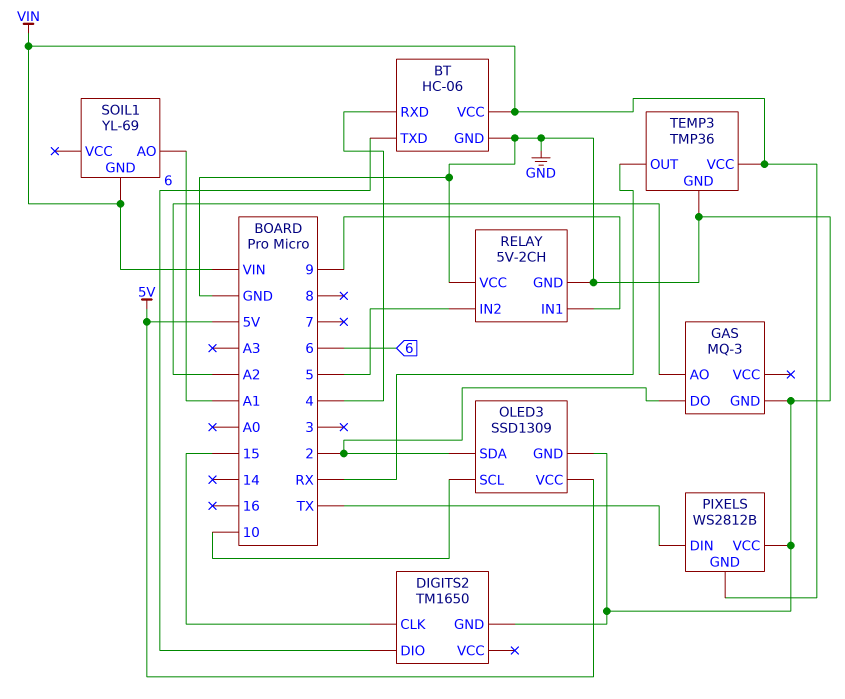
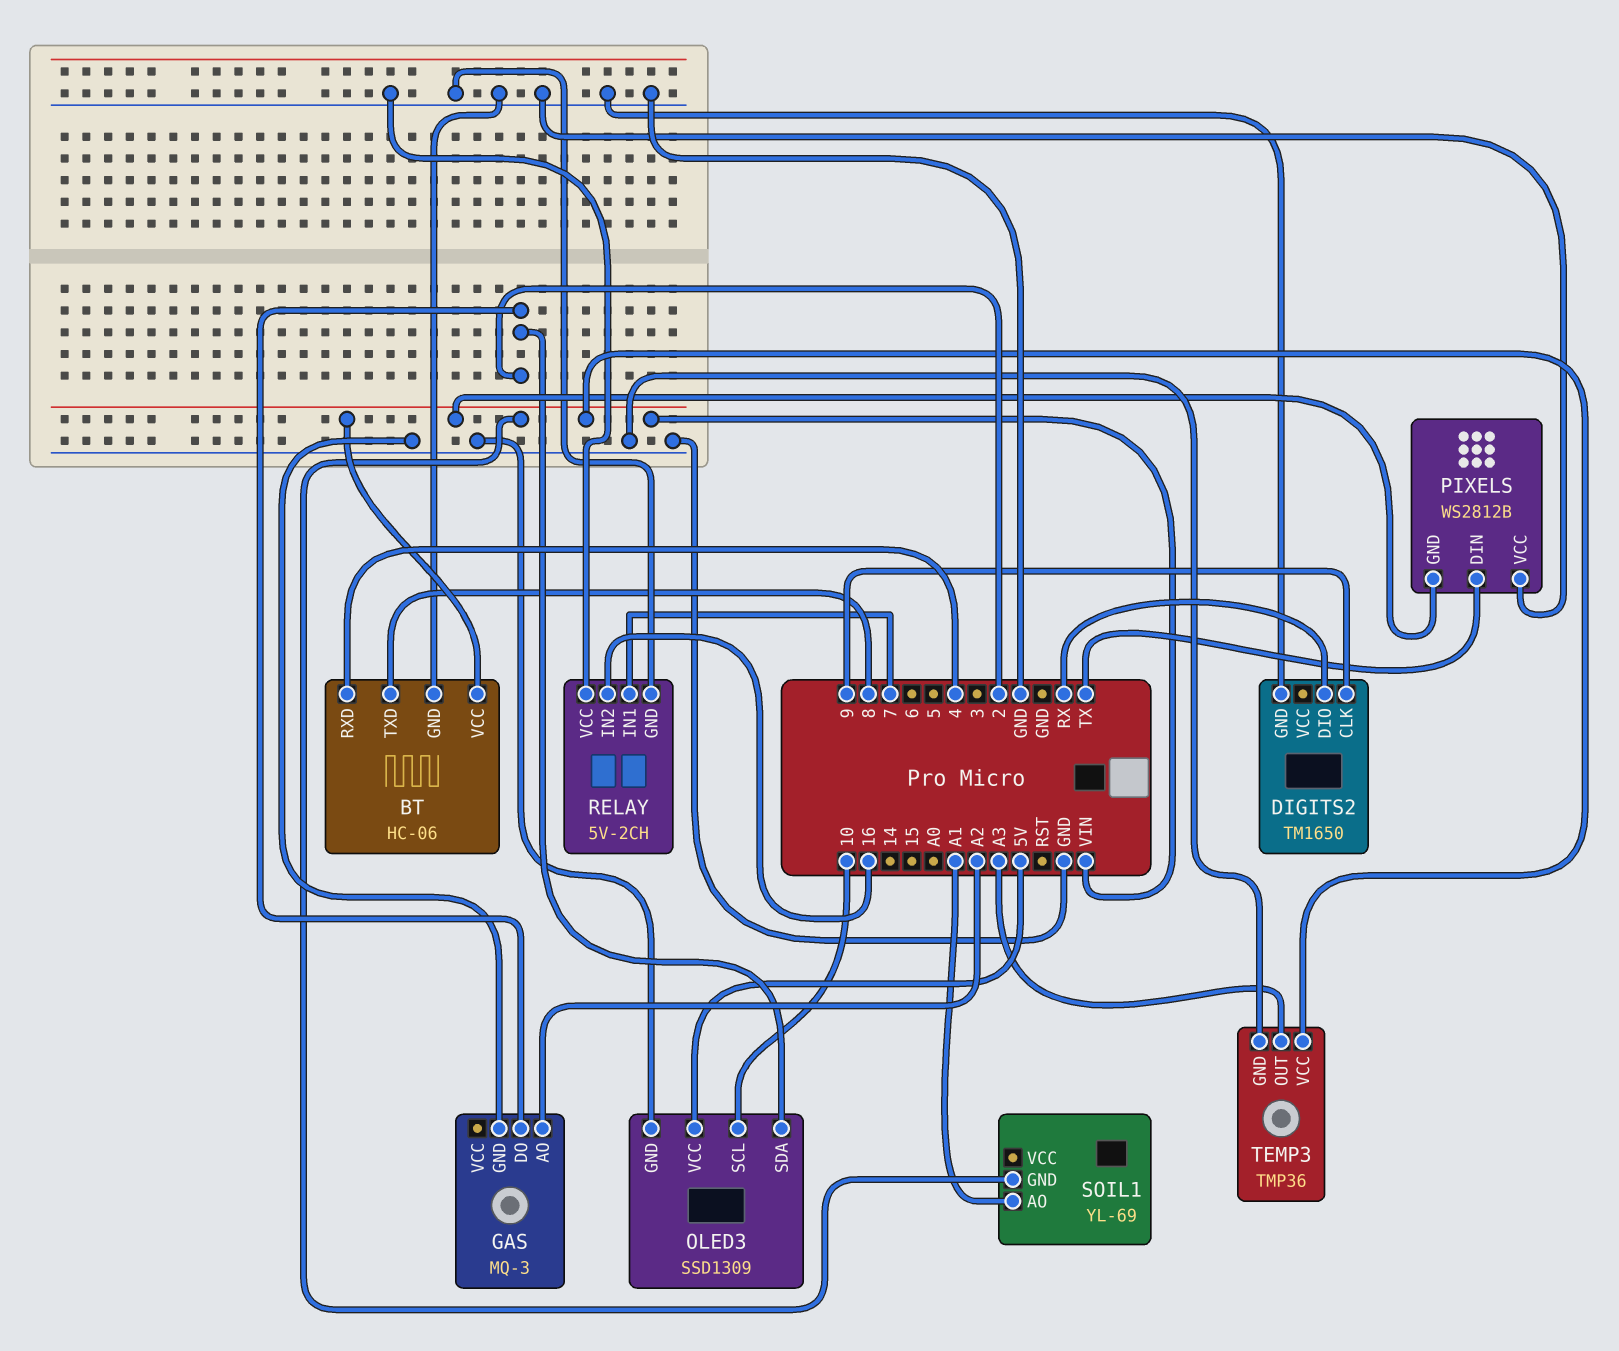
BT pin TXD: 6 -> 8
DIGITS2 pin CLK: 15 -> 9
DIGITS2 pin DIO: 6 -> RX
RELAY pin IN1: 9 -> 7
RELAY pin IN2: 5 -> 16
TEMP3 pin OUT: RX -> A3

